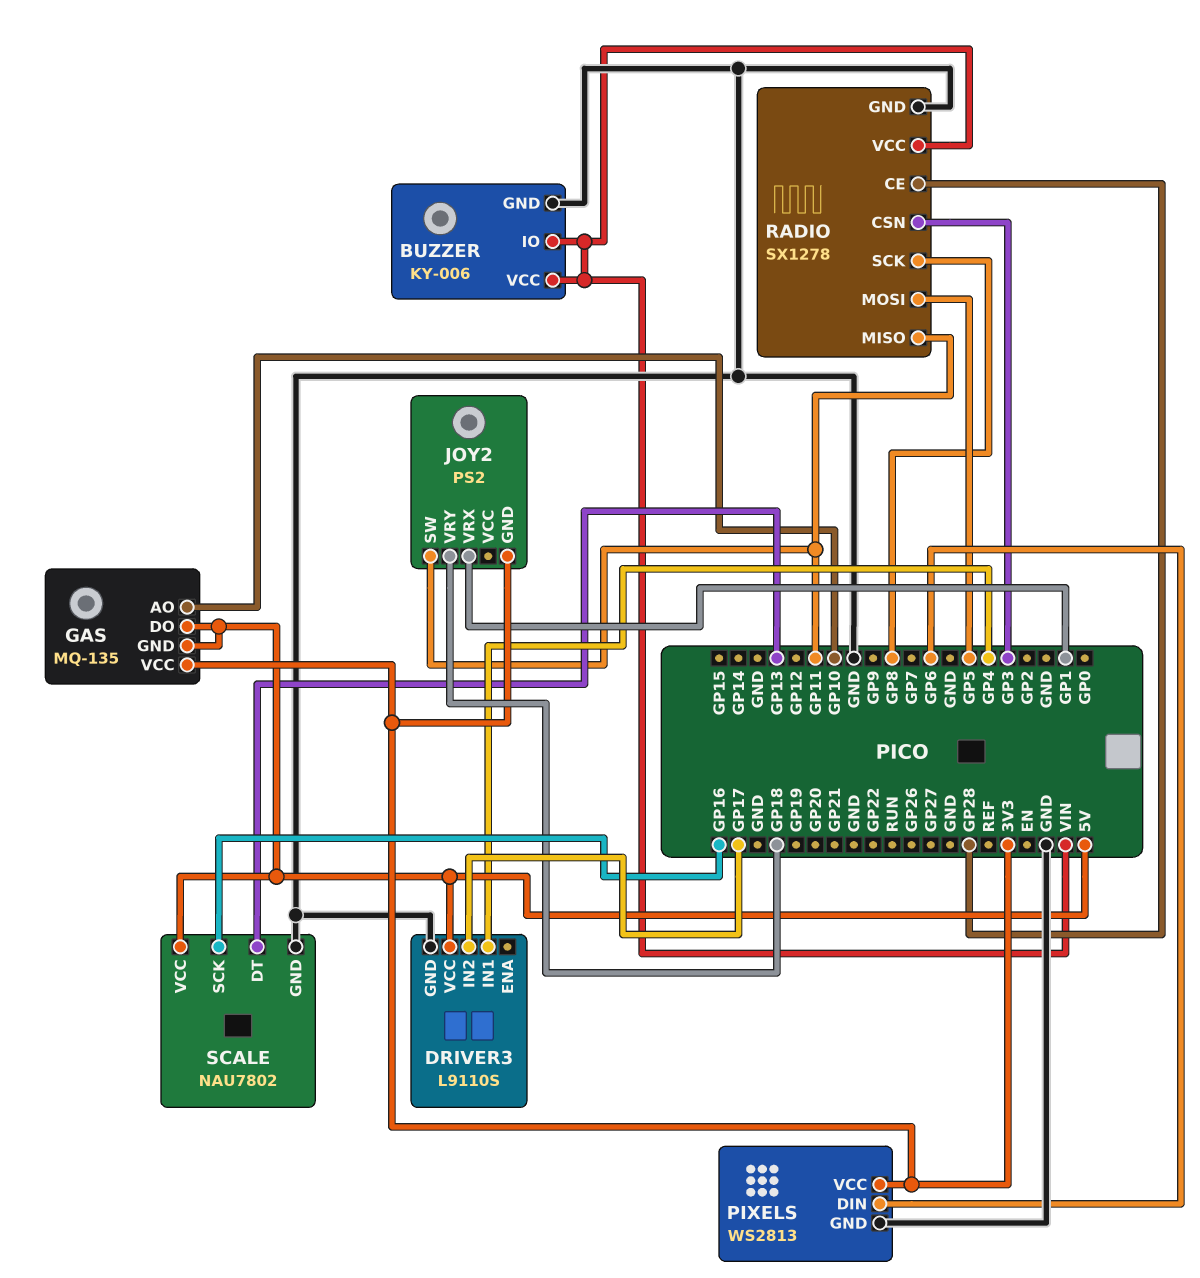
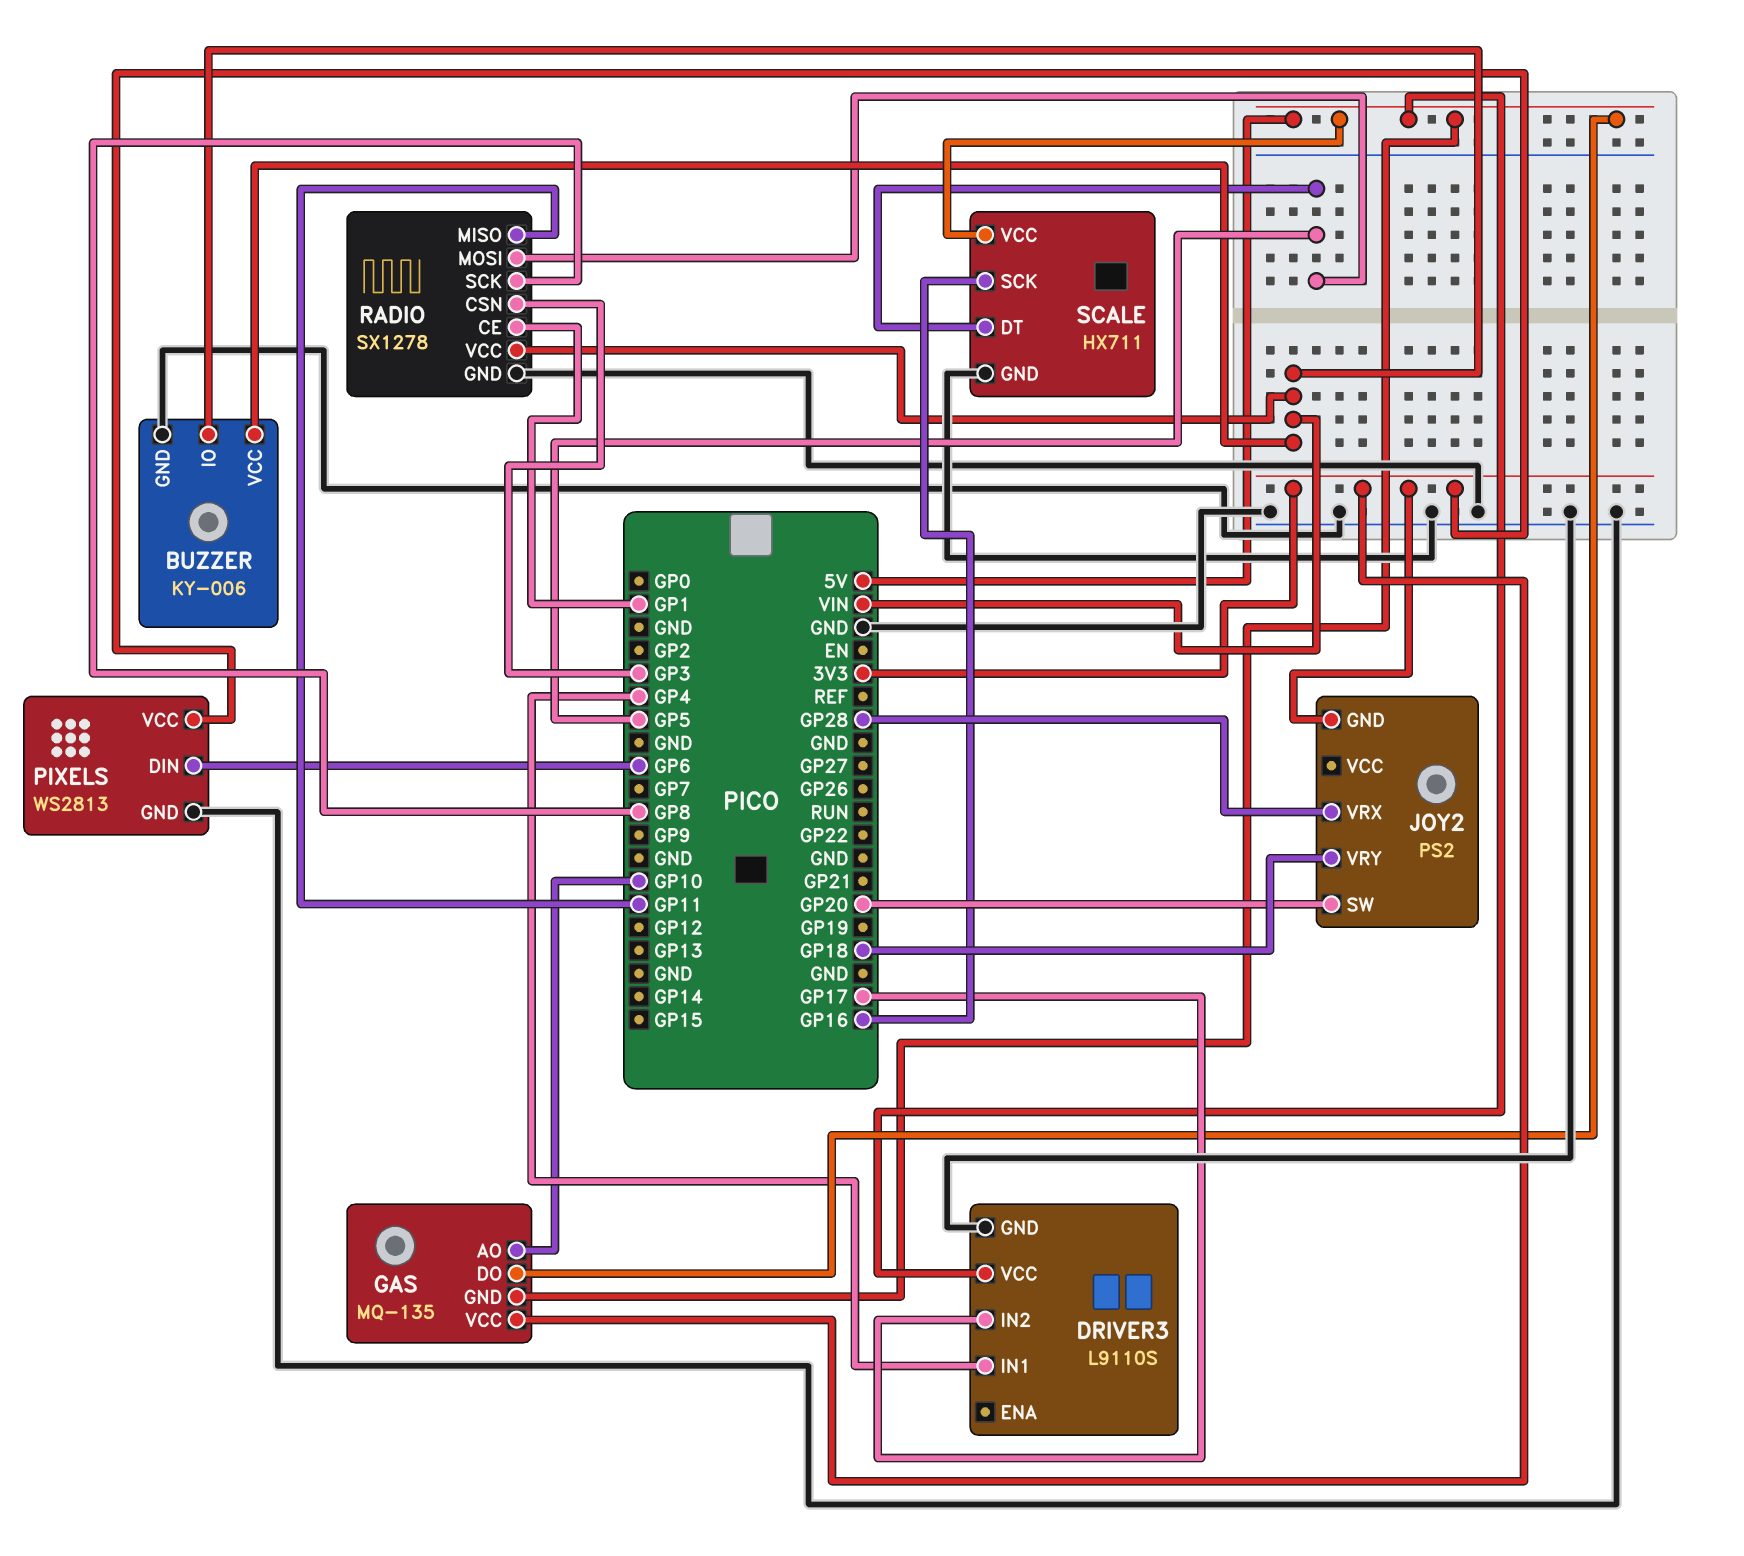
JOY2 pin SW: GP11 -> GP20
JOY2 pin VRX: GP1 -> GP28
RADIO pin CE: GP28 -> GP1
SCALE: NAU7802 -> HX711
SCALE pin DT: GP13 -> GP5

